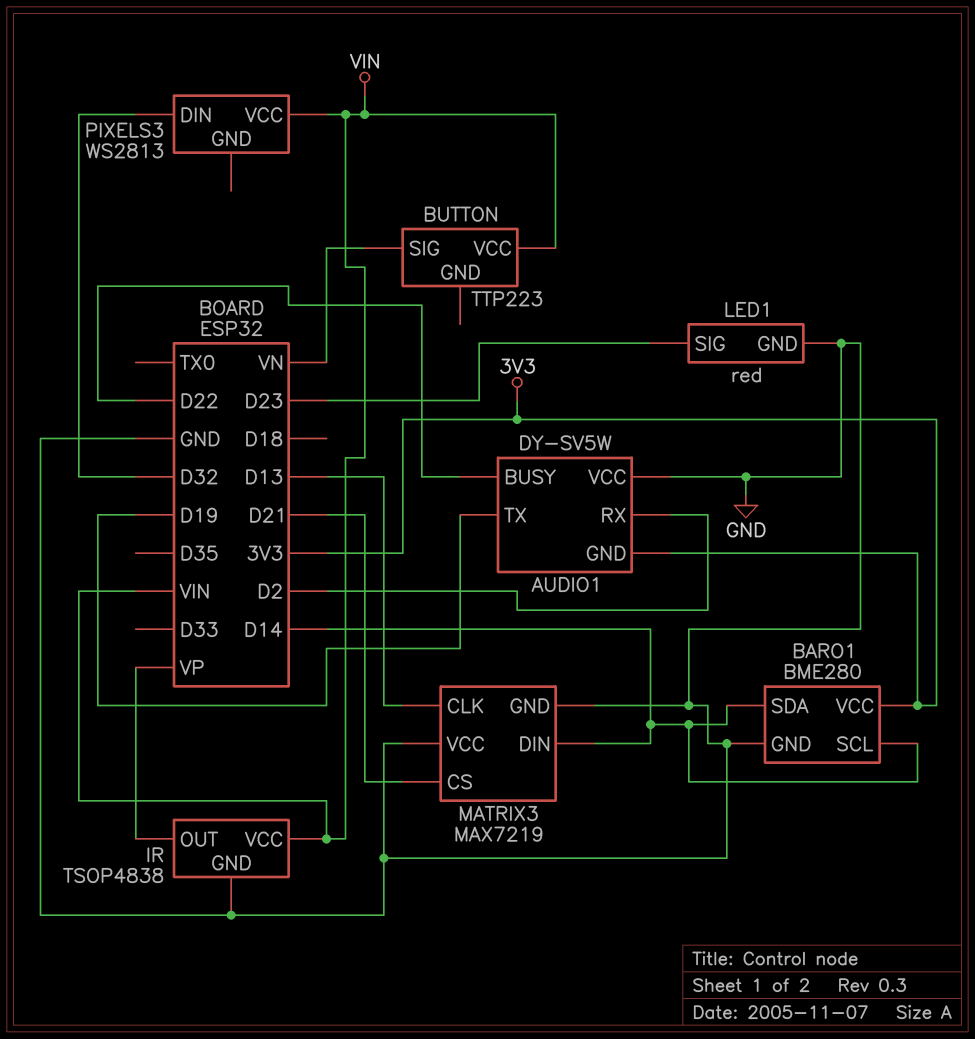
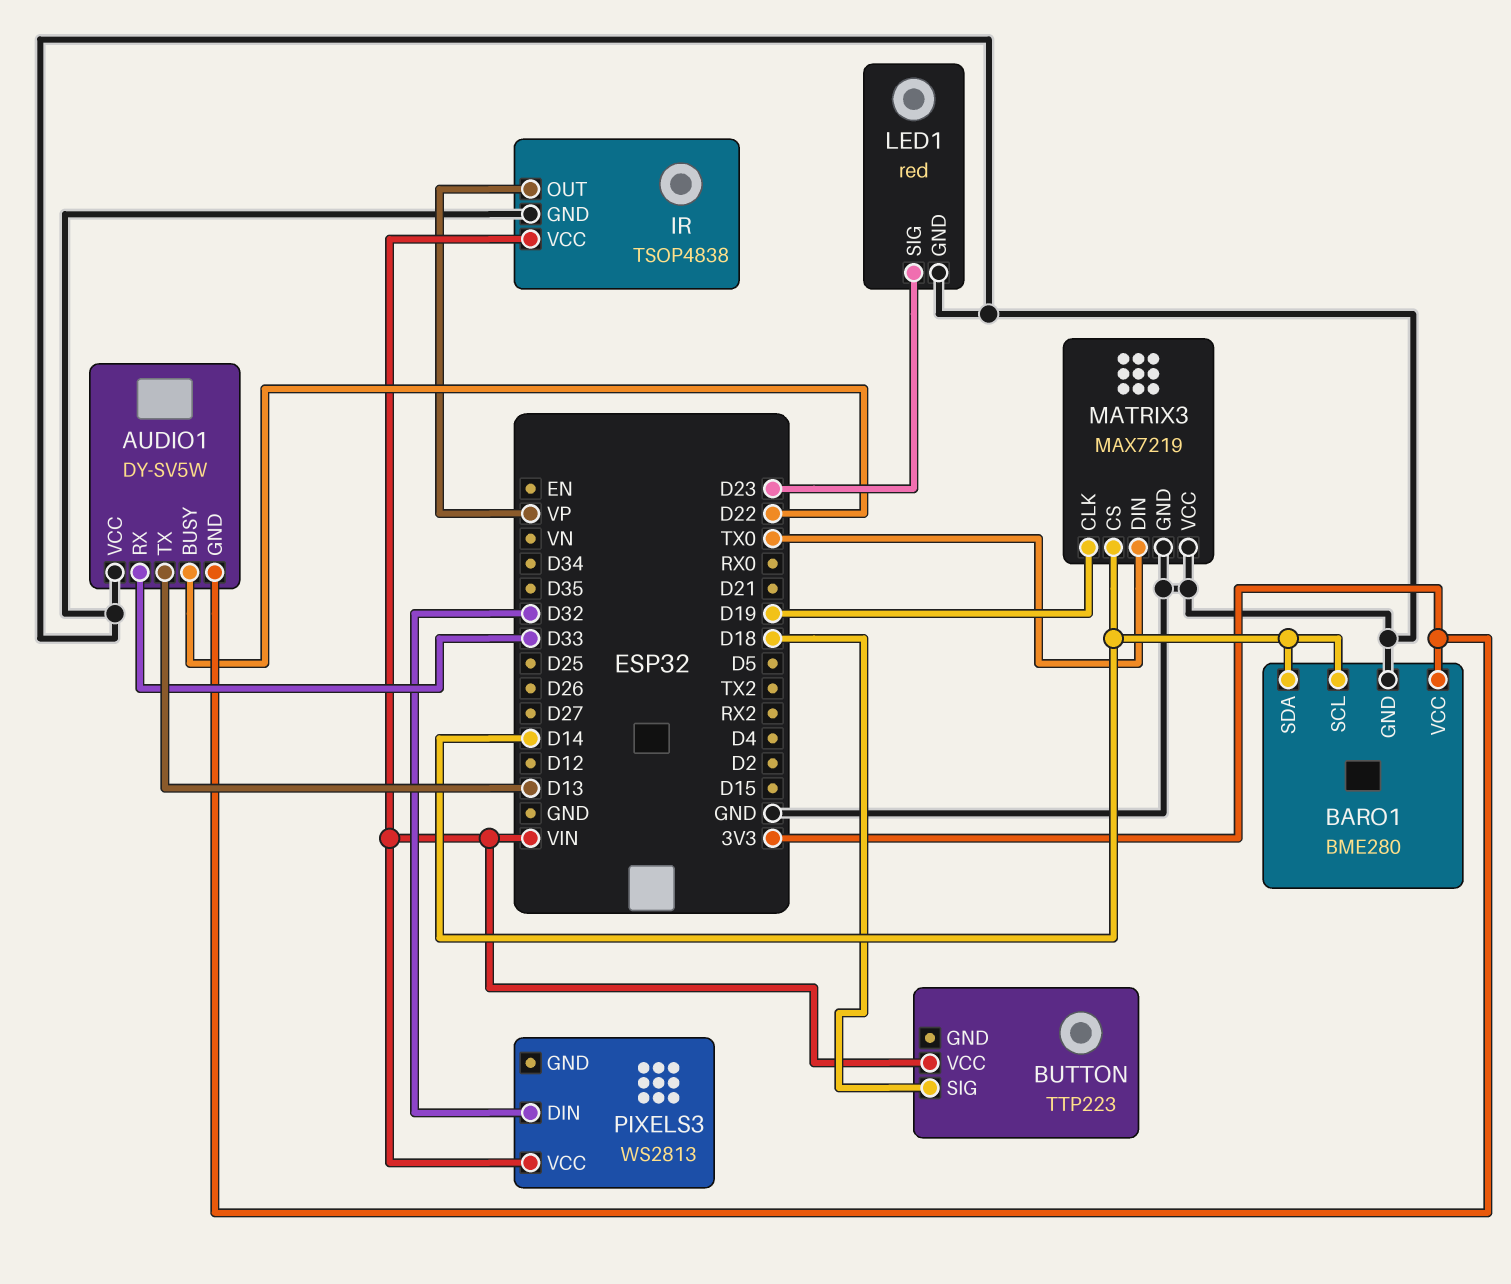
AUDIO1 pin RX: D2 -> D33
AUDIO1 pin TX: D19 -> D13
BUTTON pin SIG: VN -> D18
MATRIX3 pin CLK: D13 -> D19
MATRIX3 pin CS: D21 -> D14
MATRIX3 pin DIN: D14 -> TX0

